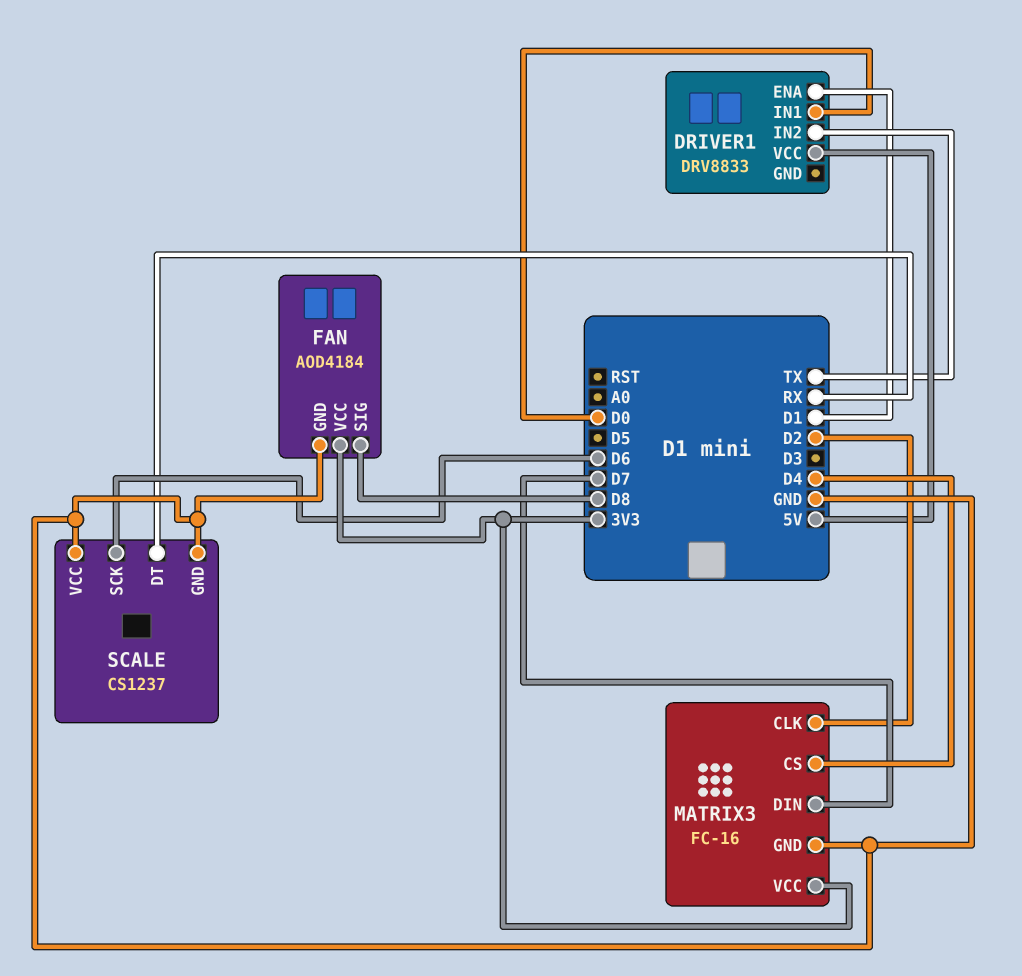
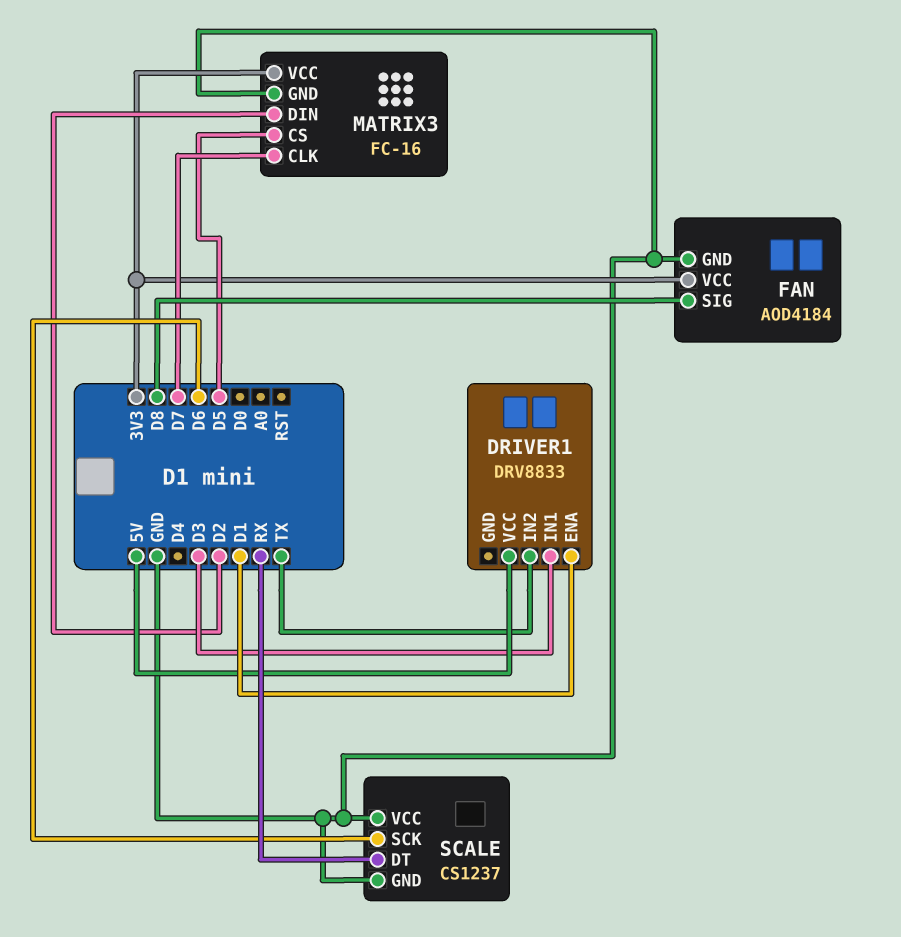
DRIVER1 pin IN1: D0 -> D3
MATRIX3 pin CLK: D2 -> D7
MATRIX3 pin CS: D4 -> D5
MATRIX3 pin DIN: D7 -> D2

